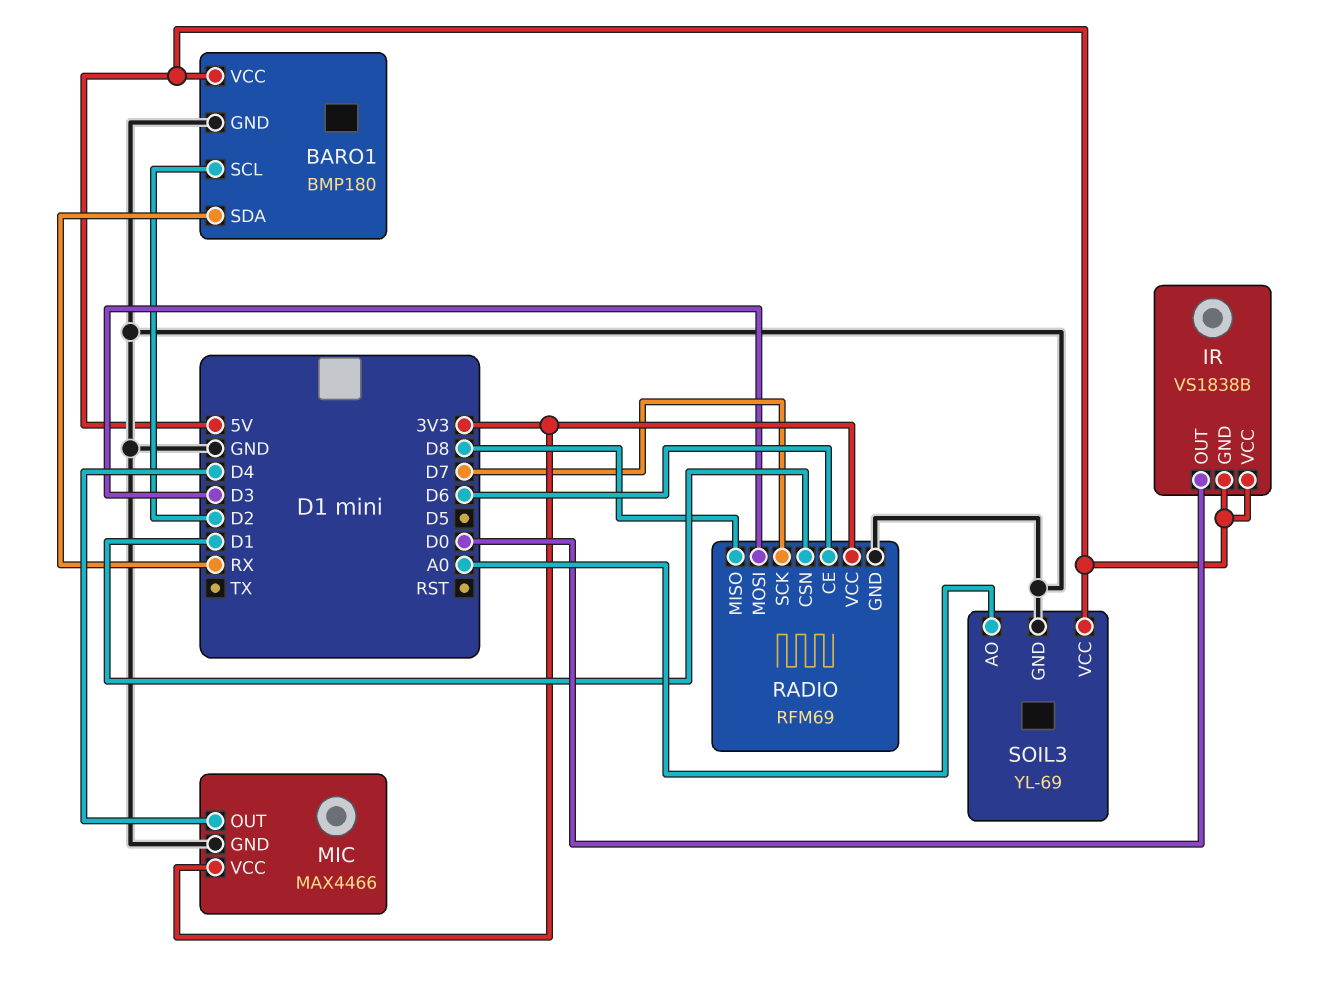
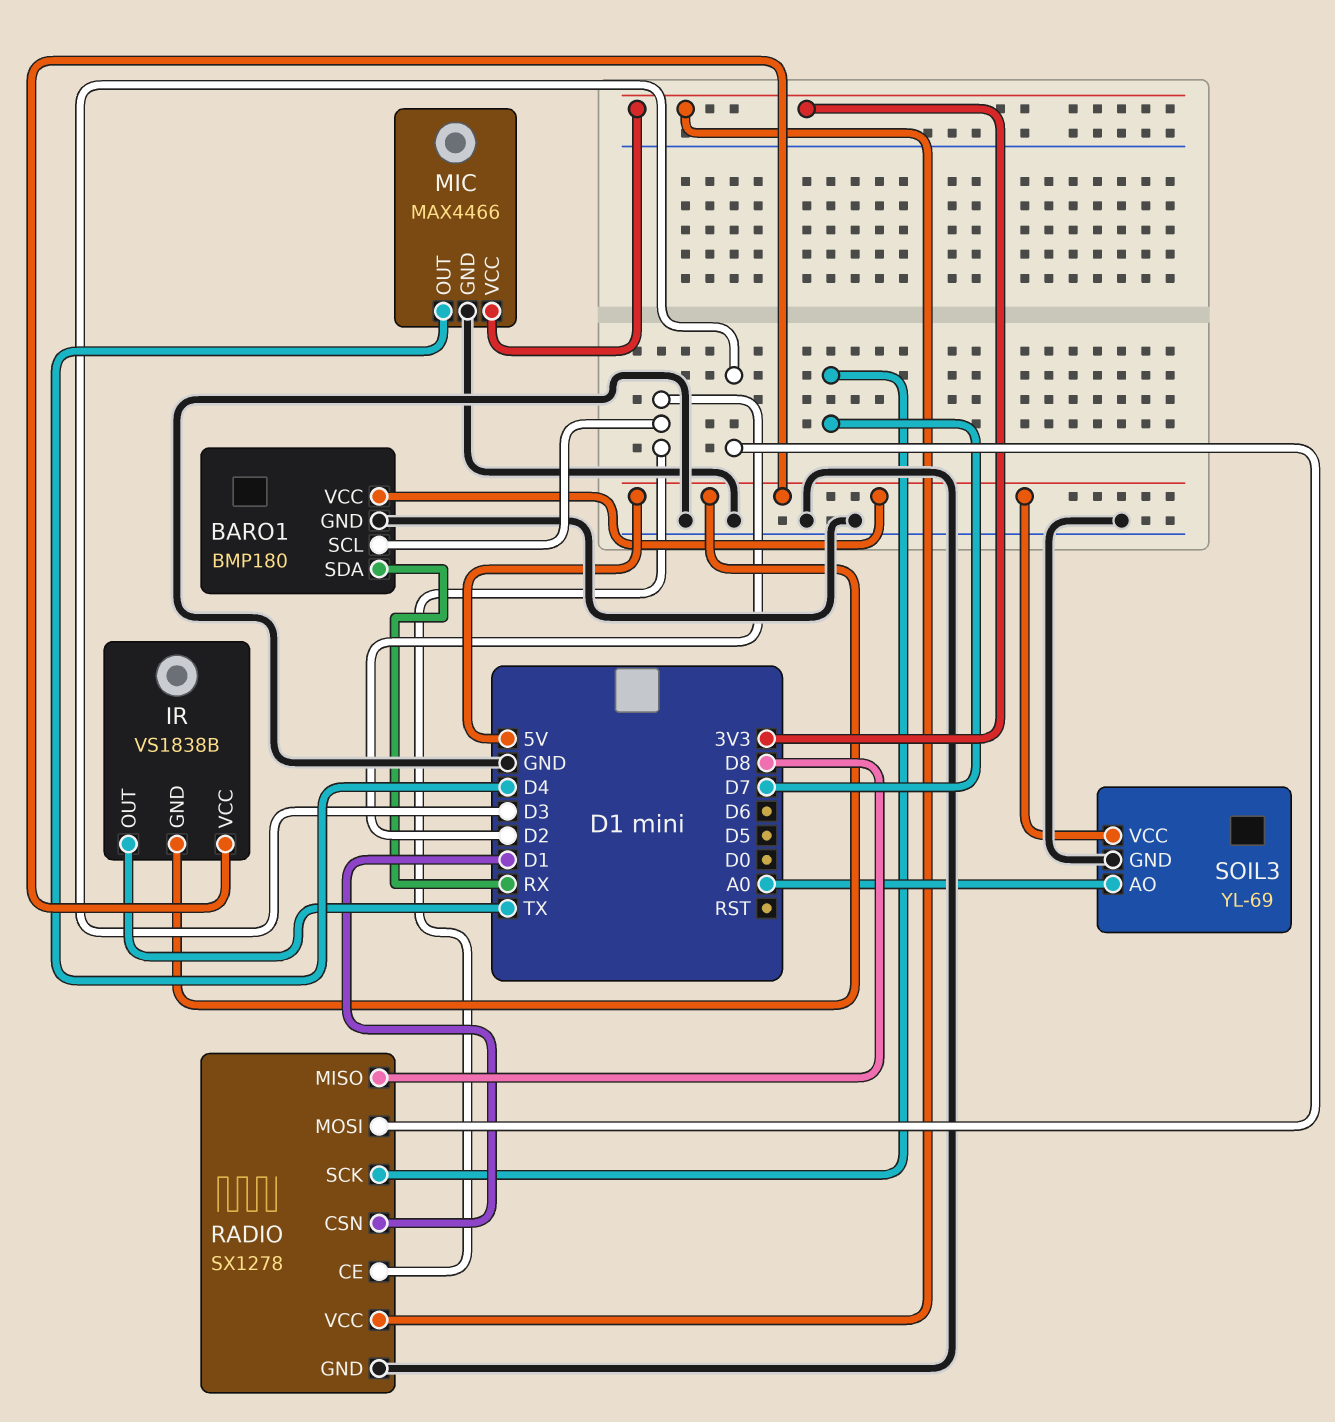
IR pin OUT: D0 -> TX
RADIO: RFM69 -> SX1278
RADIO pin CE: D6 -> D2

